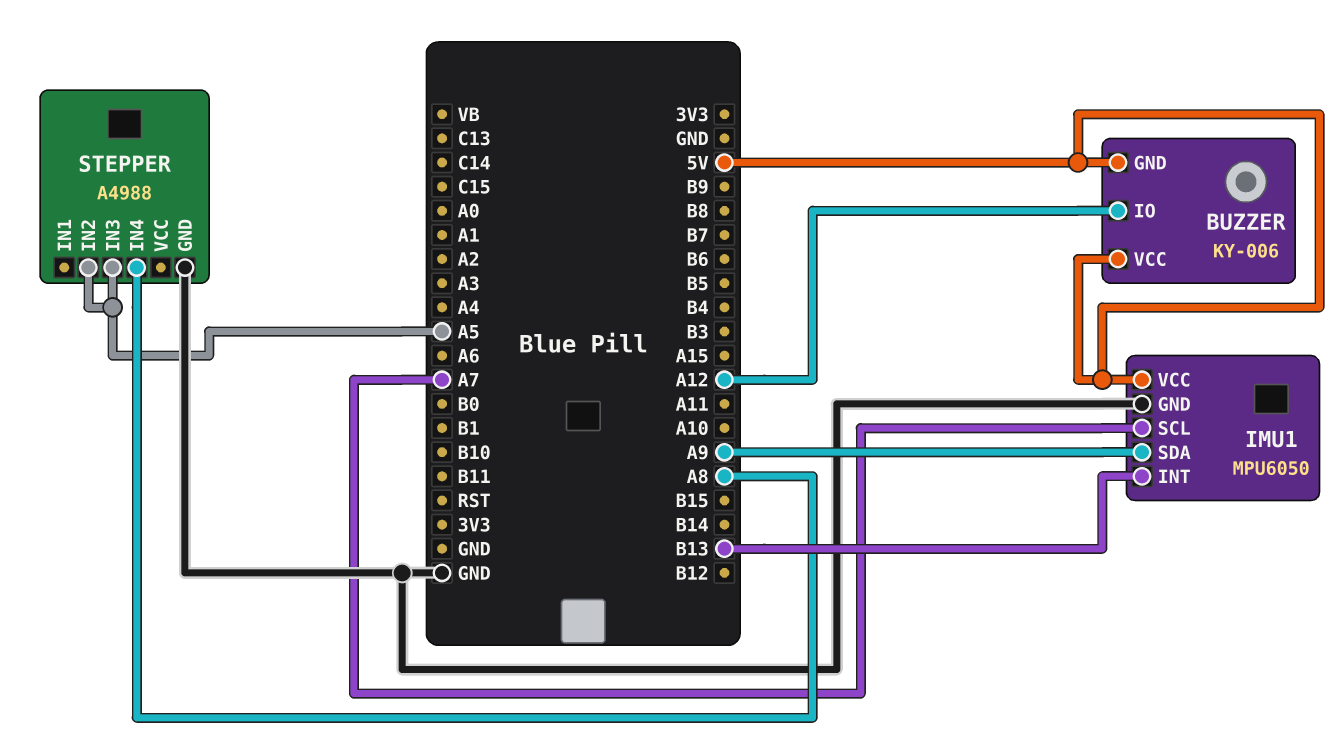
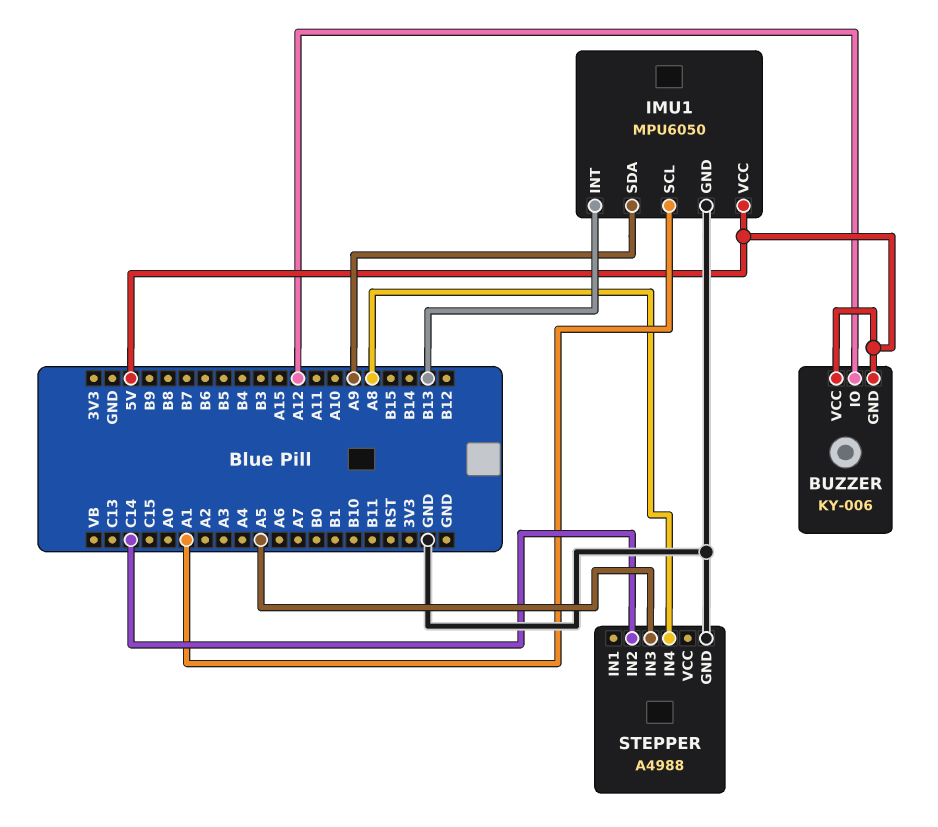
IMU1 pin SCL: A7 -> A1
STEPPER pin IN2: A5 -> C14

